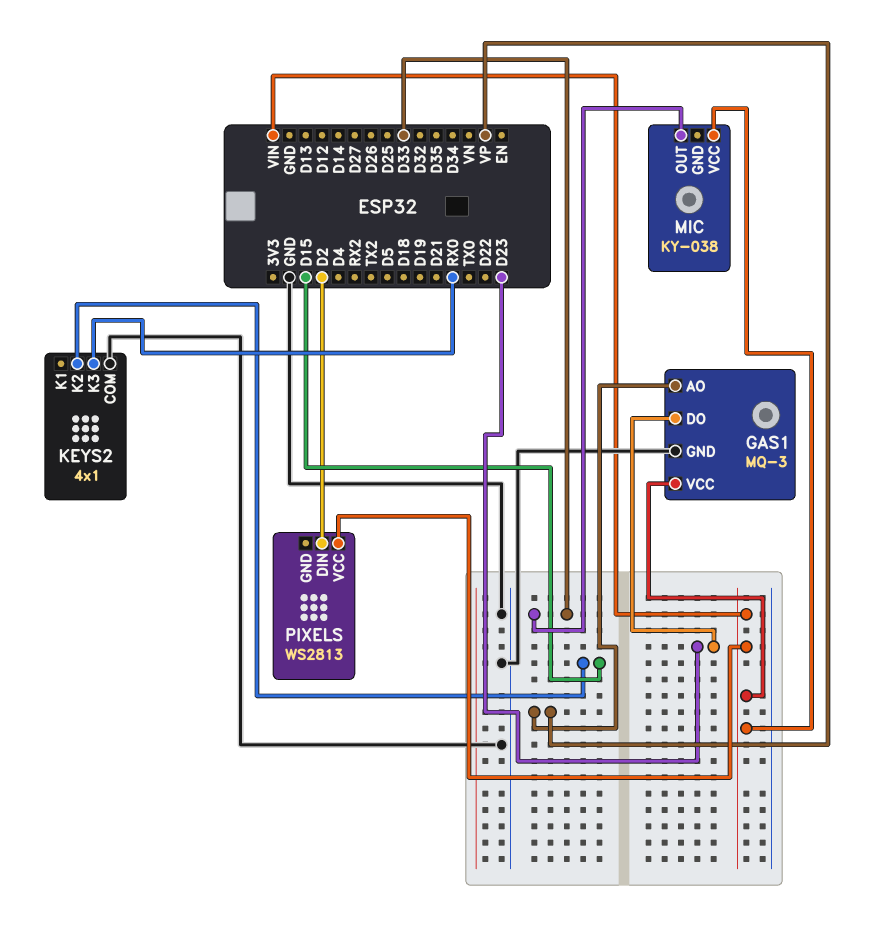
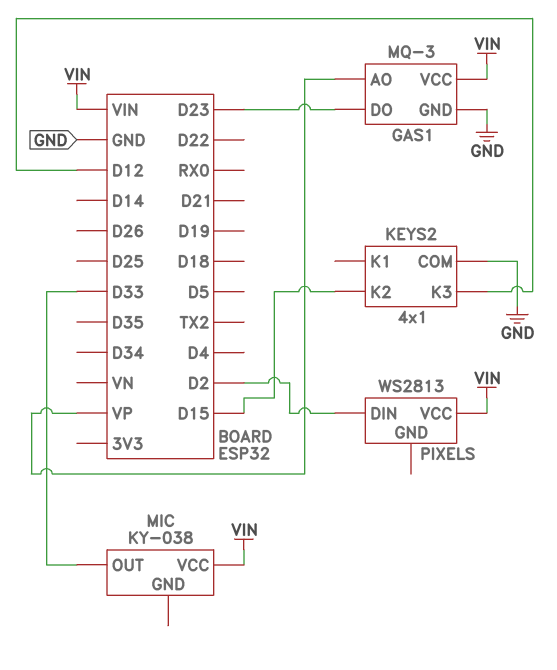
KEYS2 pin K3: RX0 -> D12

